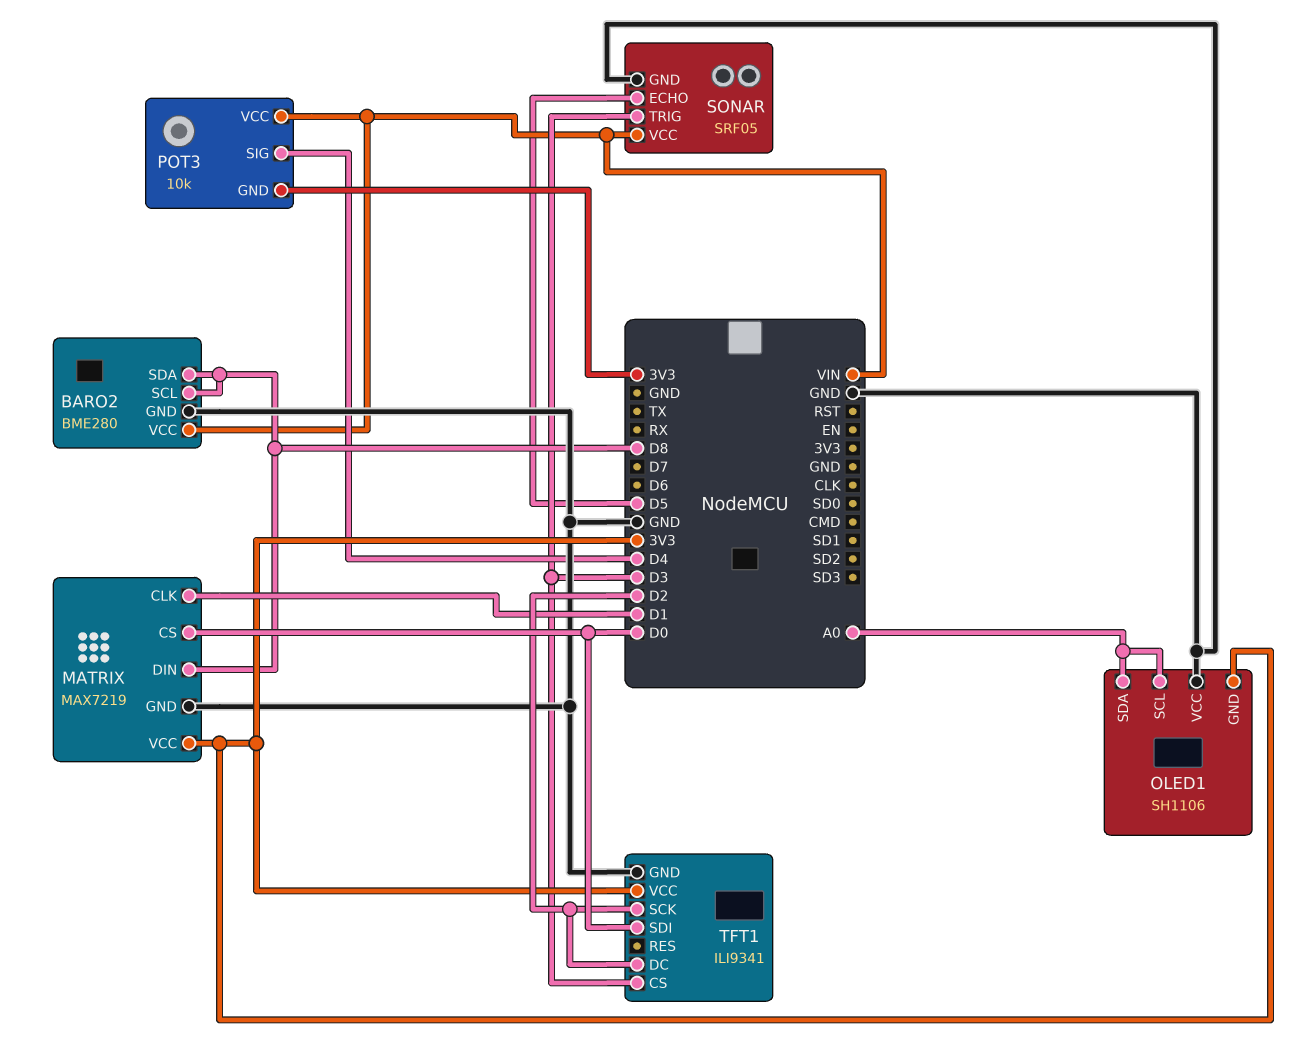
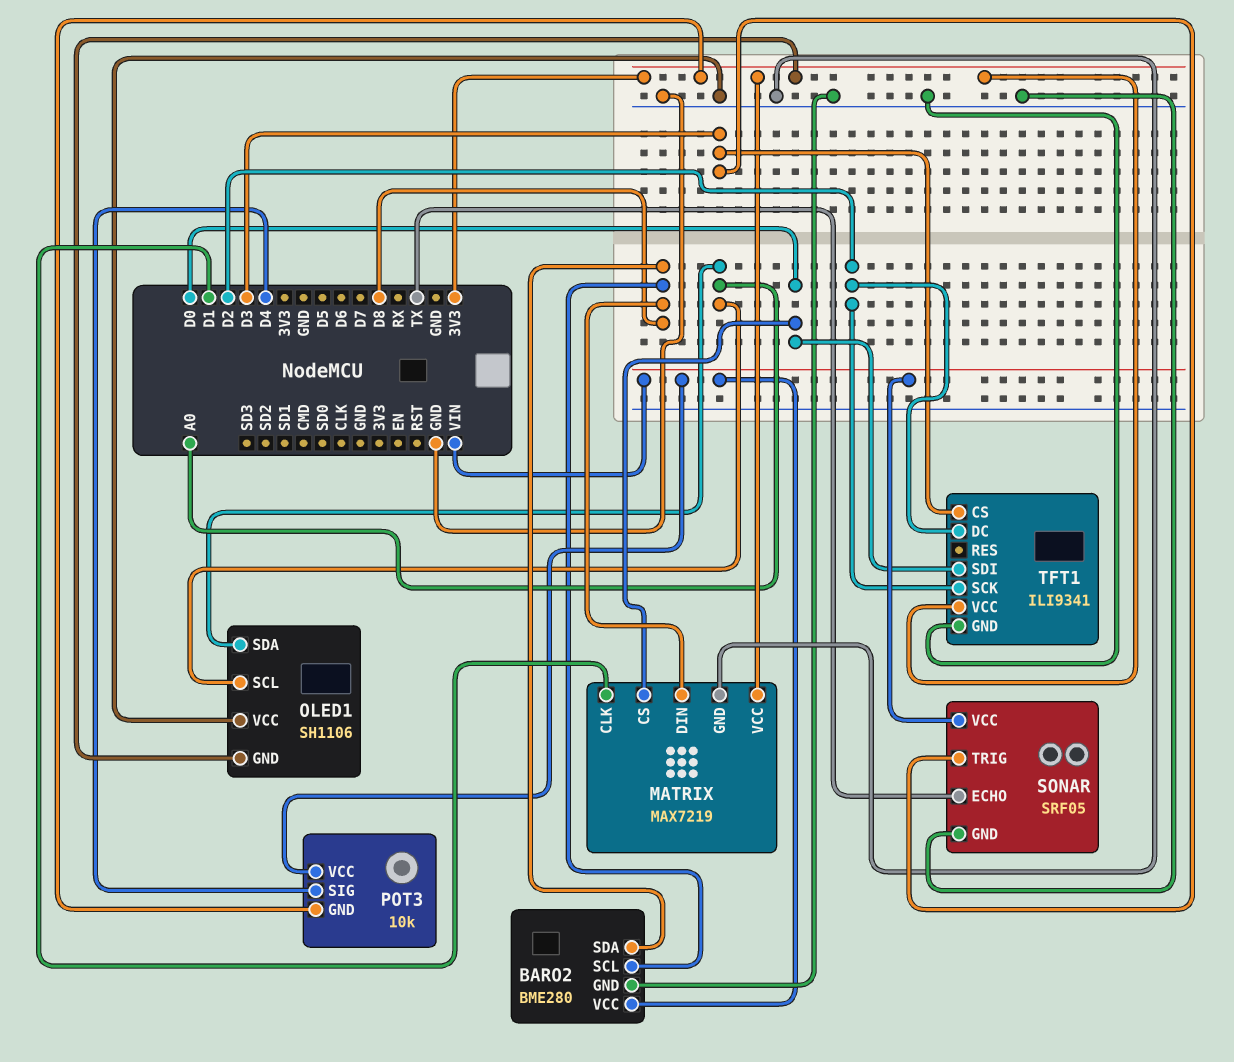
SONAR pin ECHO: D5 -> TX

